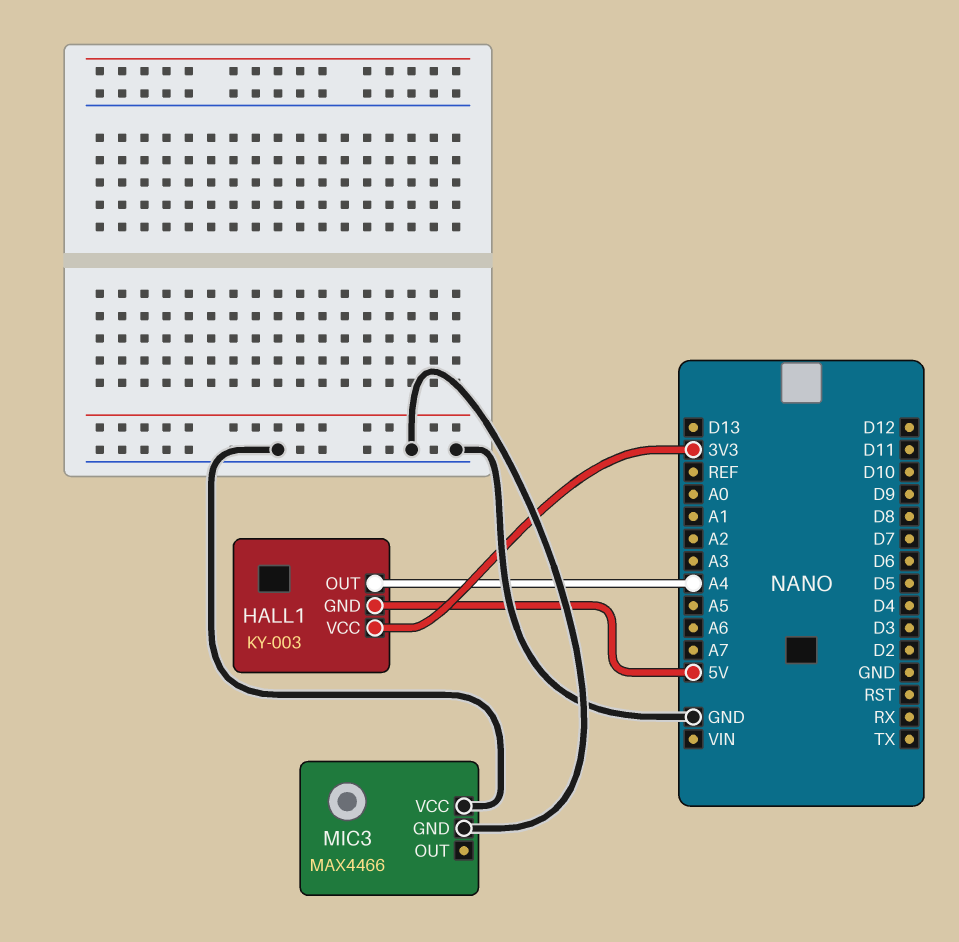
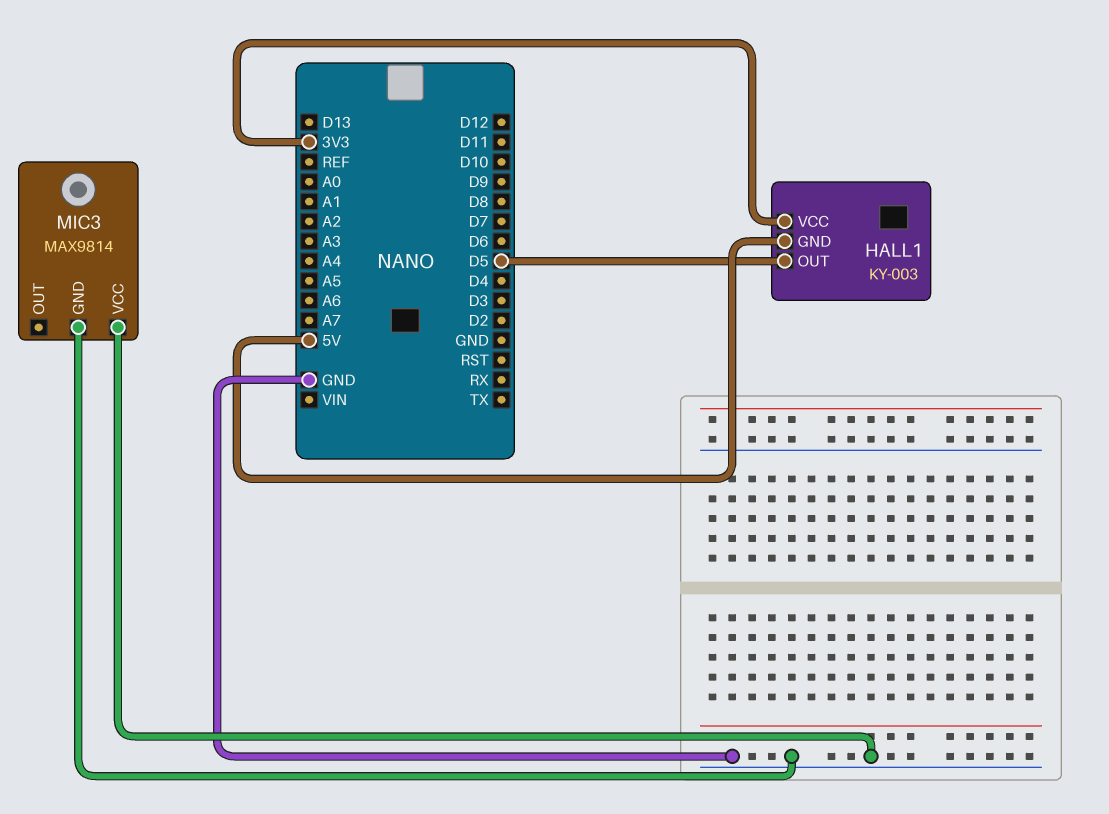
HALL1 pin OUT: A4 -> D5
MIC3: MAX4466 -> MAX9814

